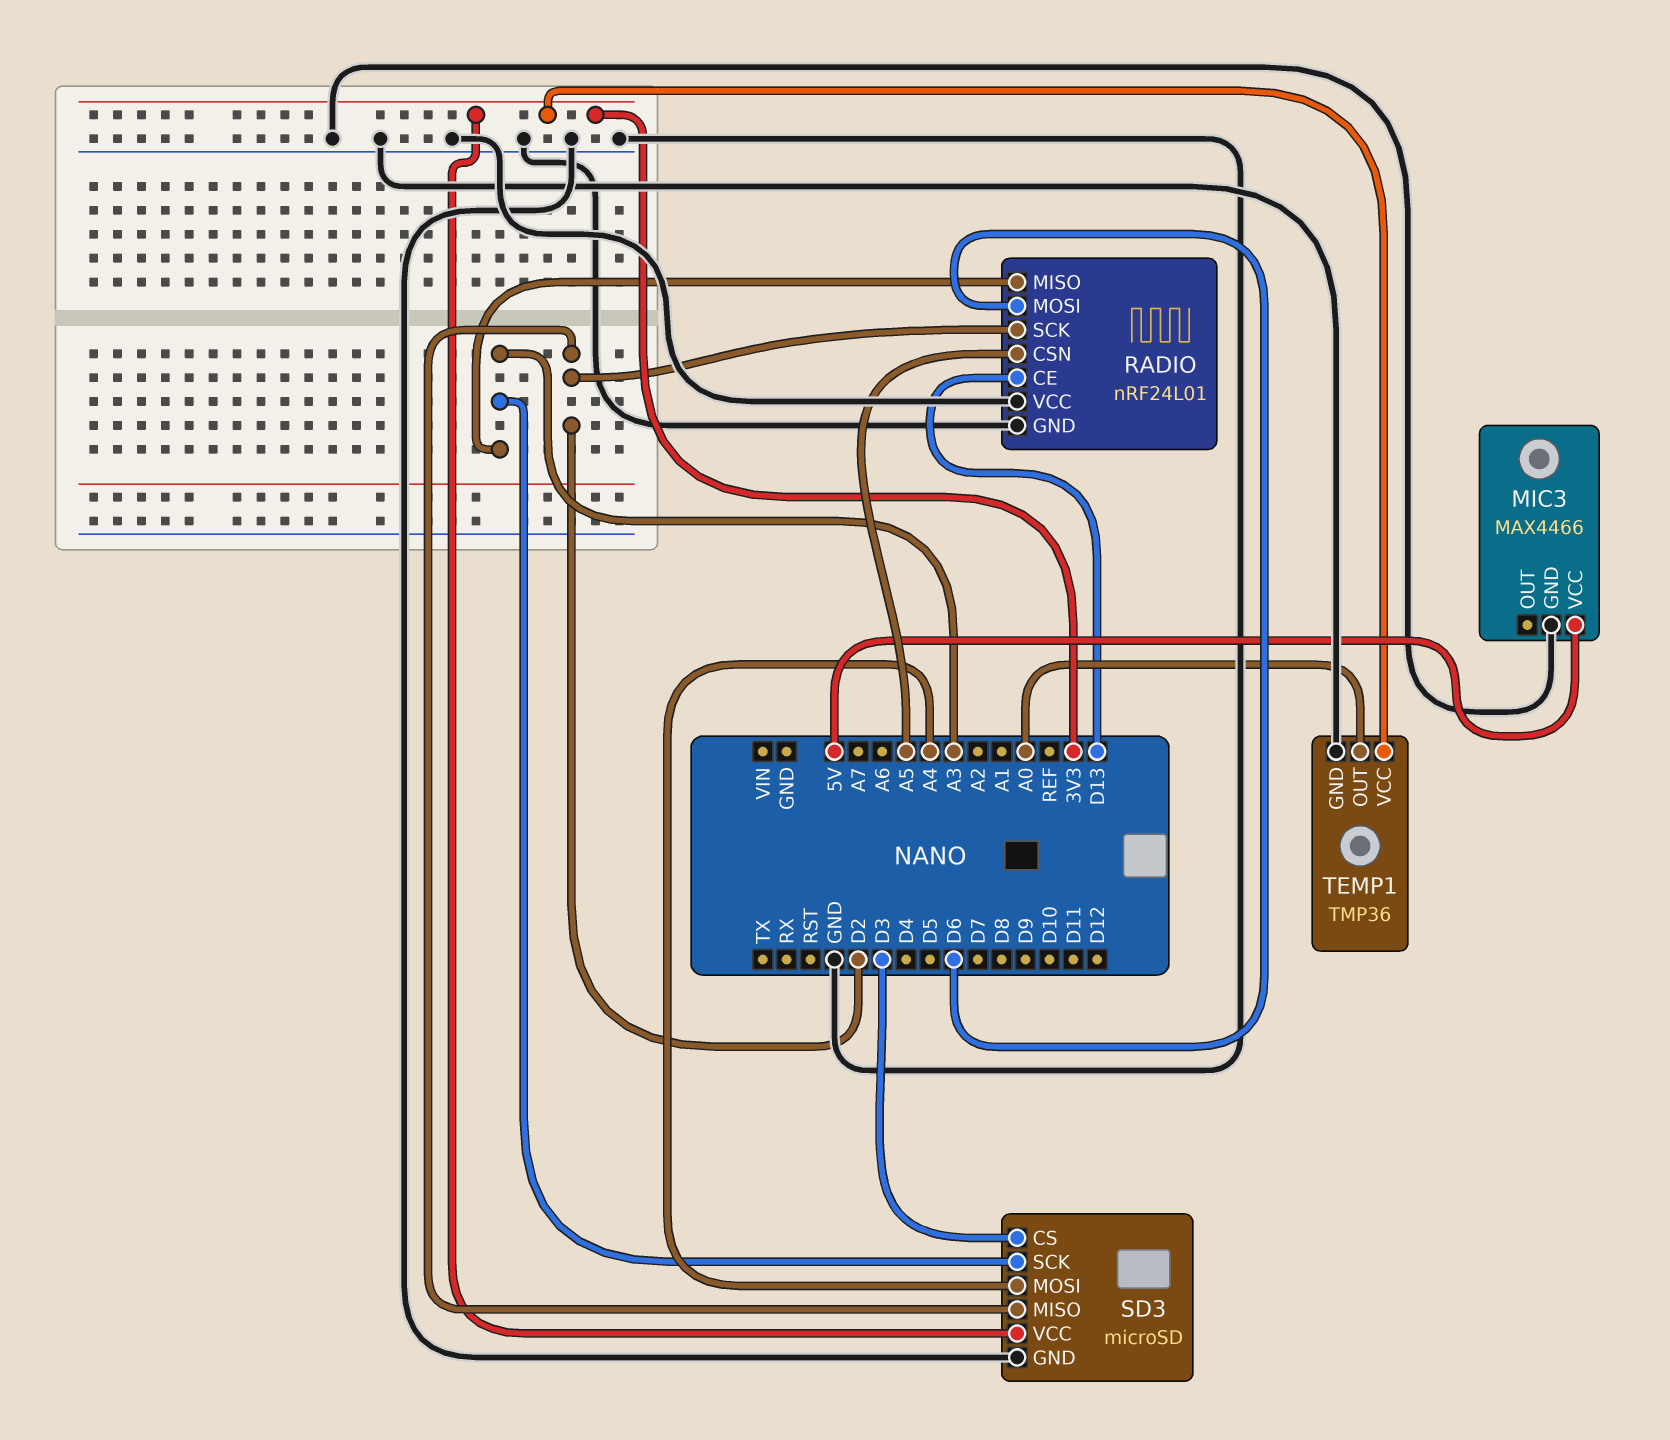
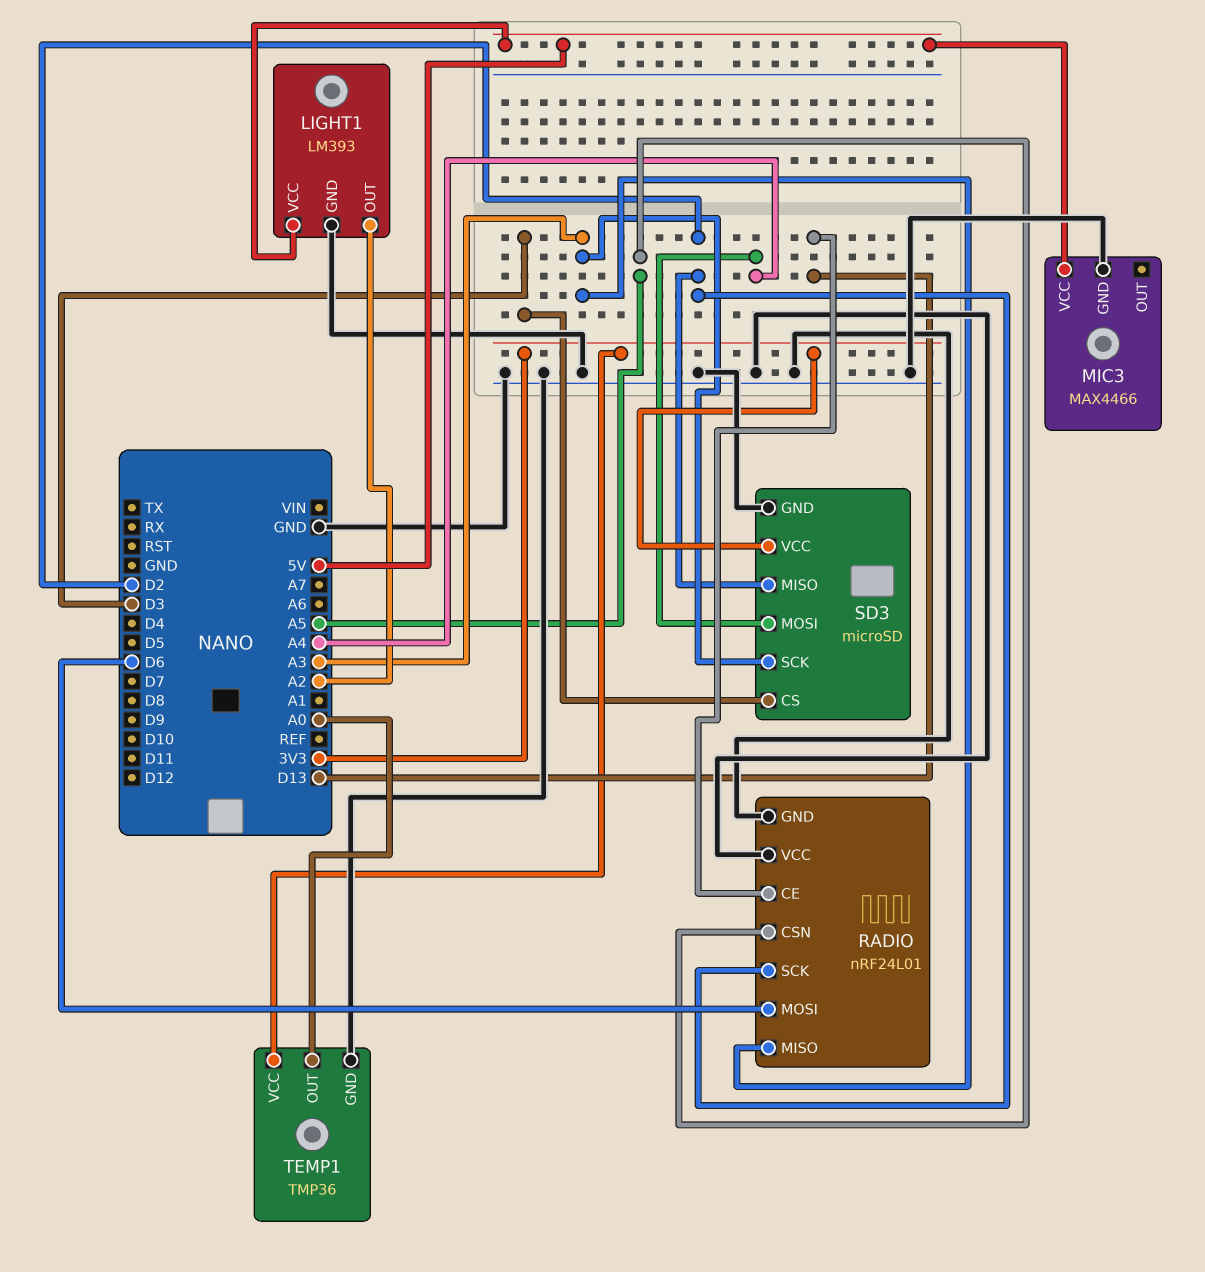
LIGHT1: none -> LM393
LIGHT1 pin GND: none -> GND
LIGHT1 pin OUT: none -> A2
LIGHT1 pin VCC: none -> 5V

